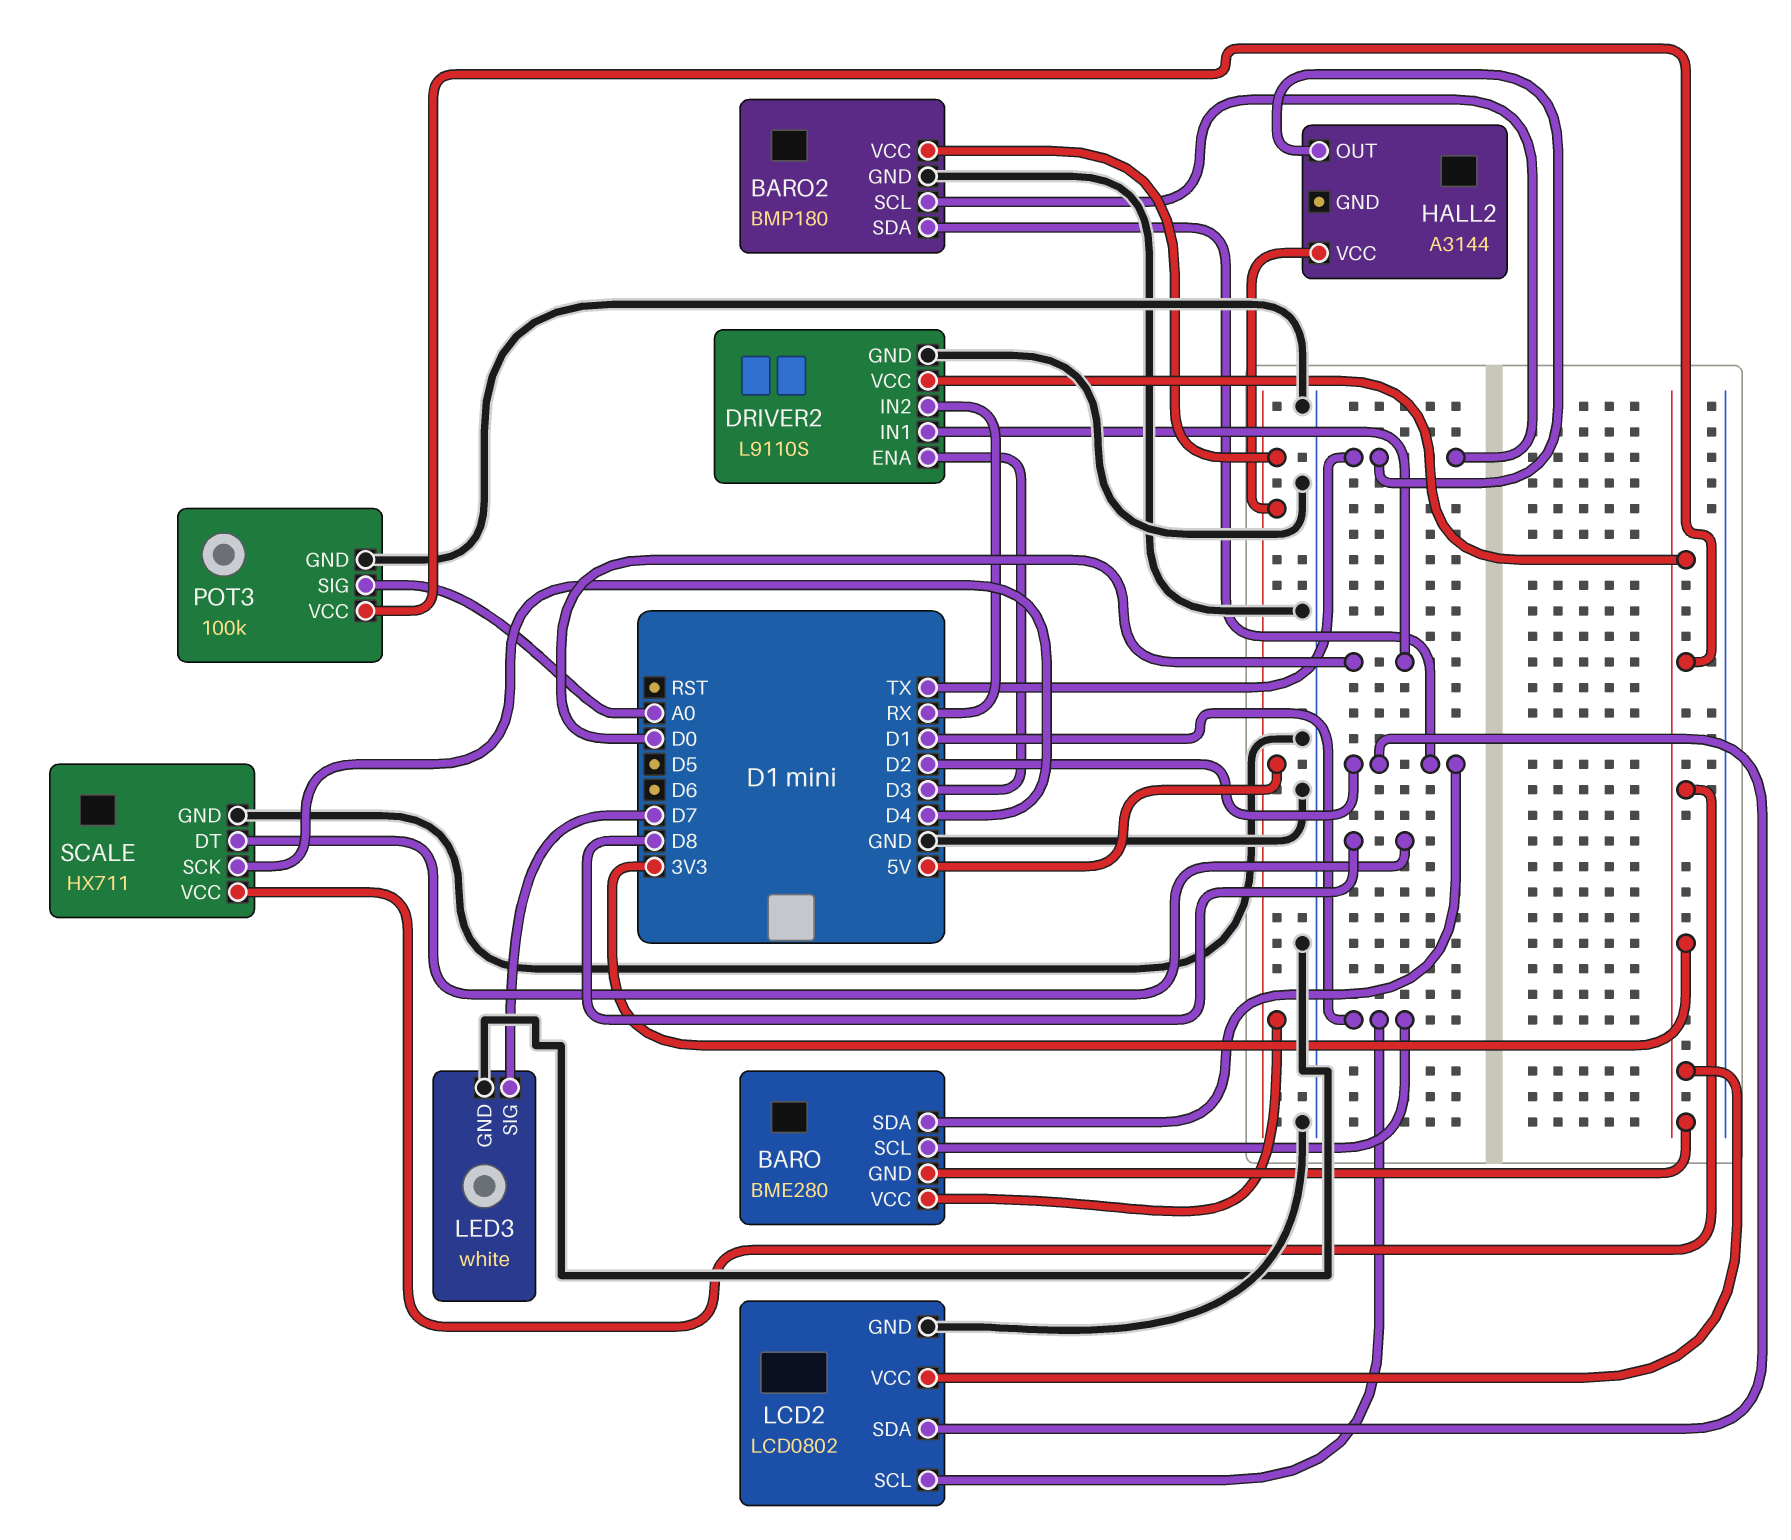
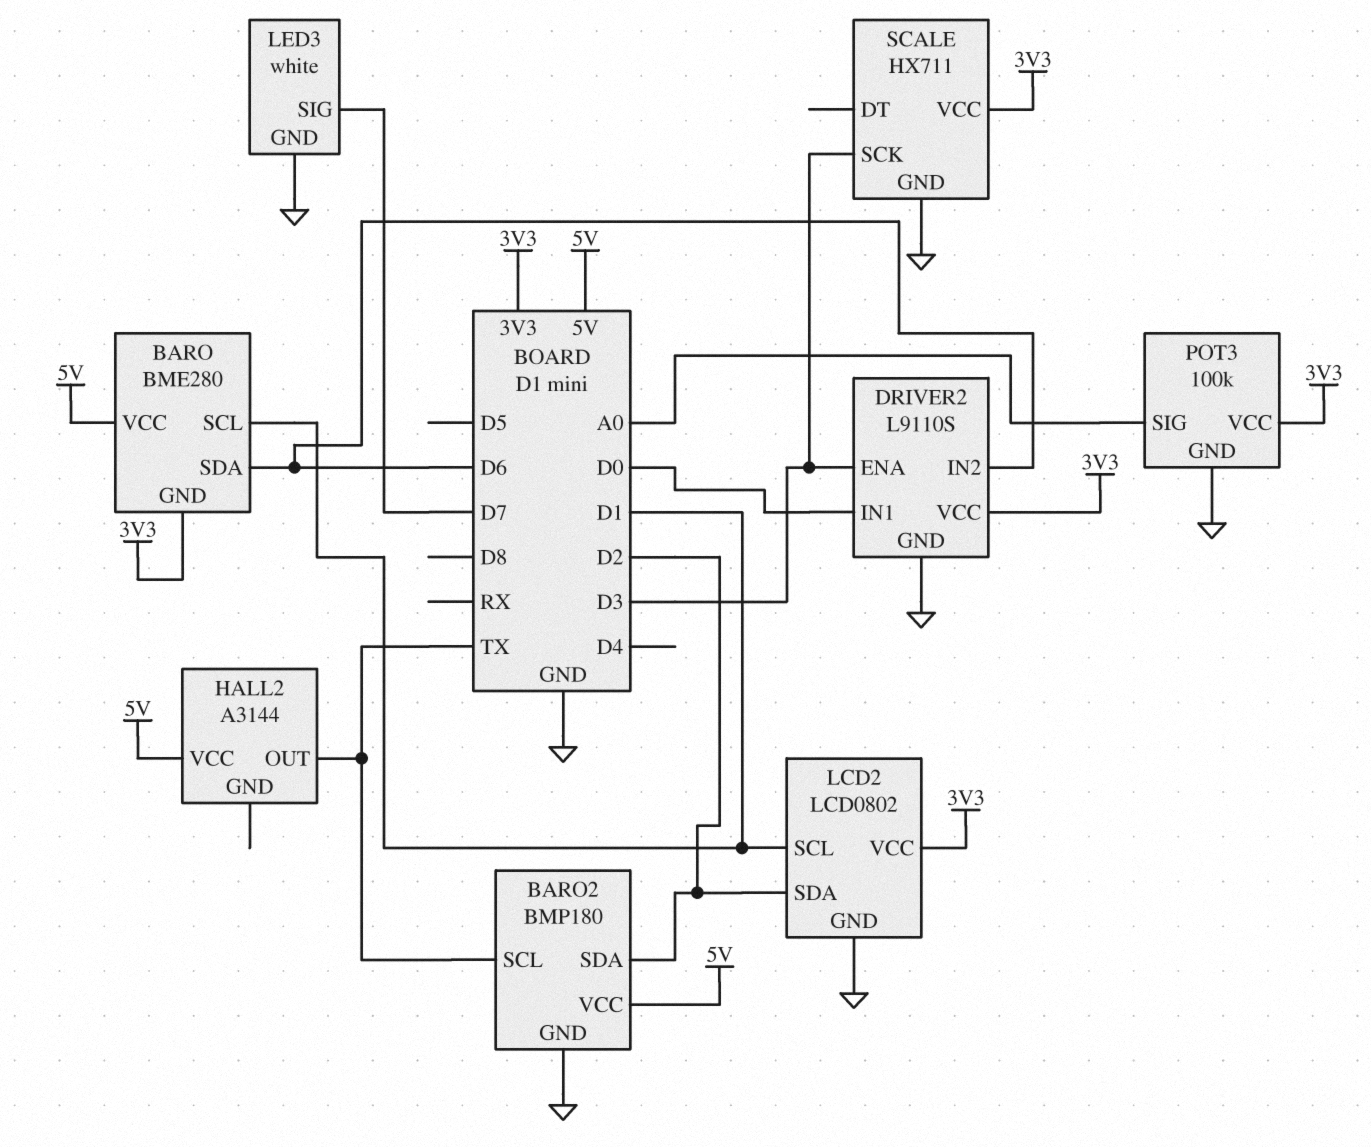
BARO pin SDA: D2 -> D6
DRIVER2 pin IN2: RX -> D6
SCALE pin DT: D8 -> none
SCALE pin SCK: D4 -> D3

